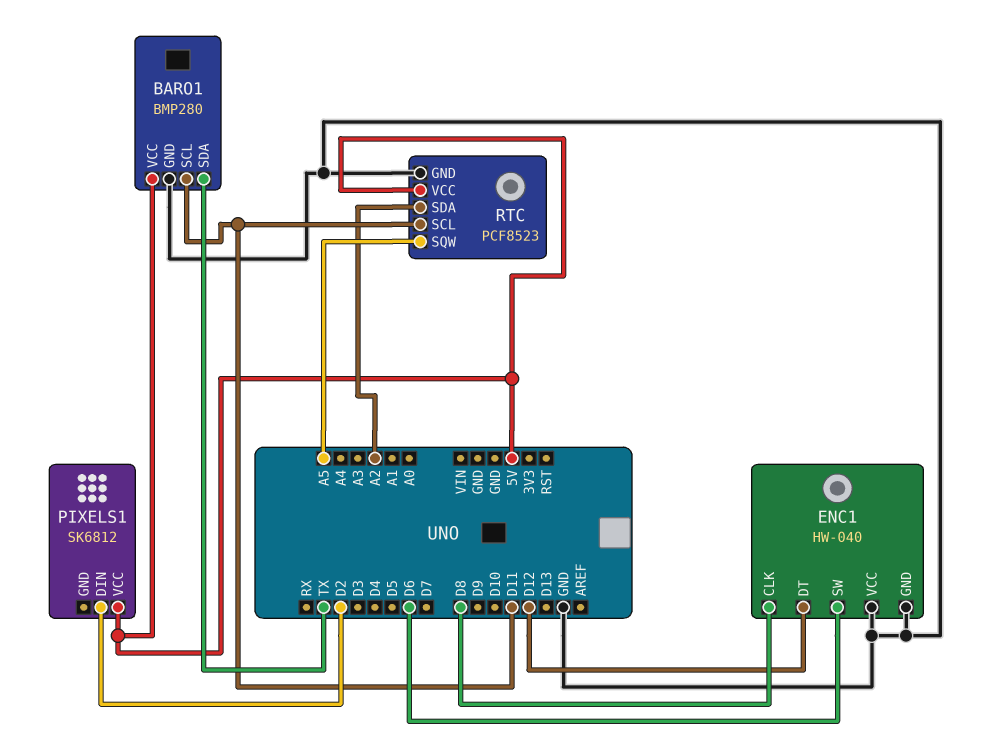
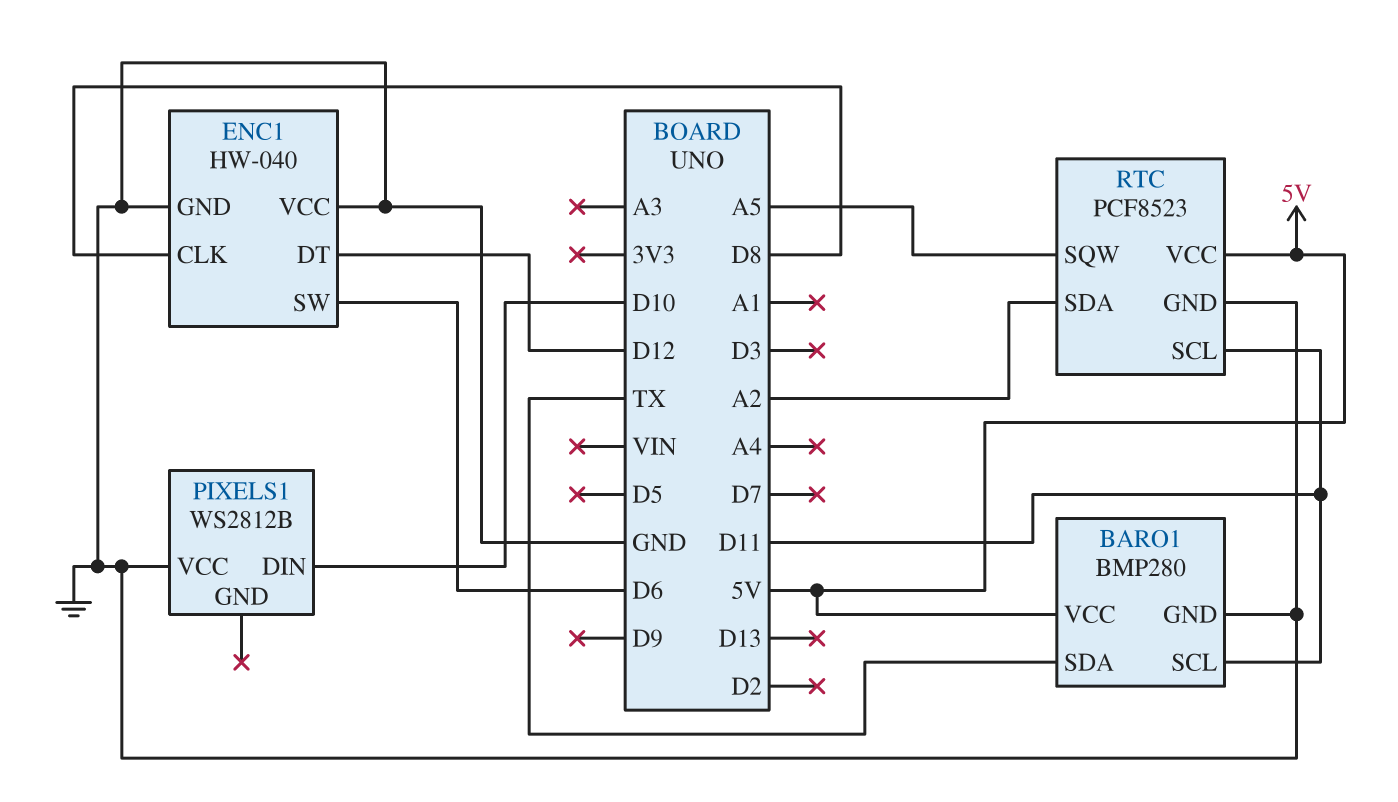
PIXELS1: SK6812 -> WS2812B
PIXELS1 pin DIN: D2 -> D10
PIXELS1 pin VCC: 5V -> GND

